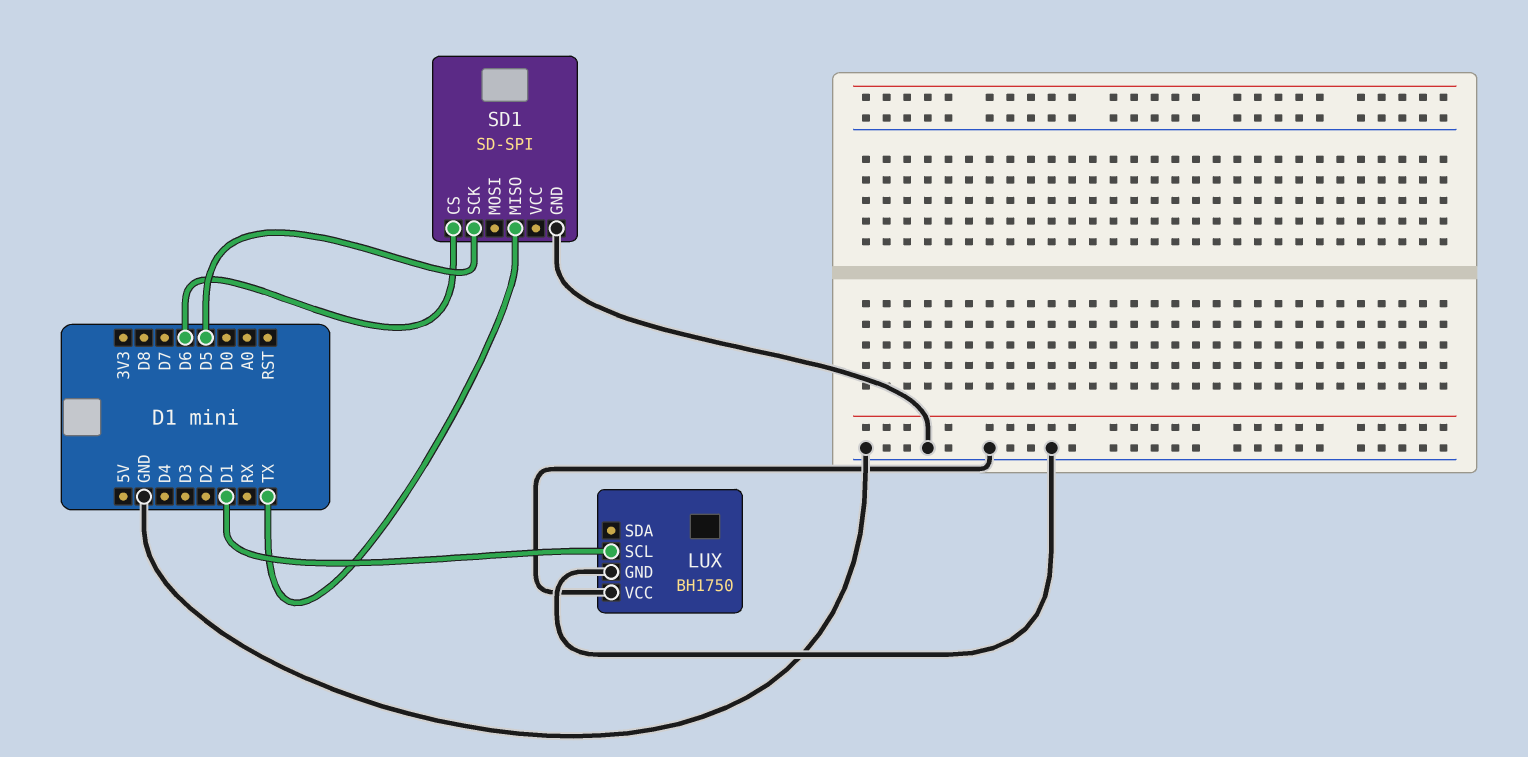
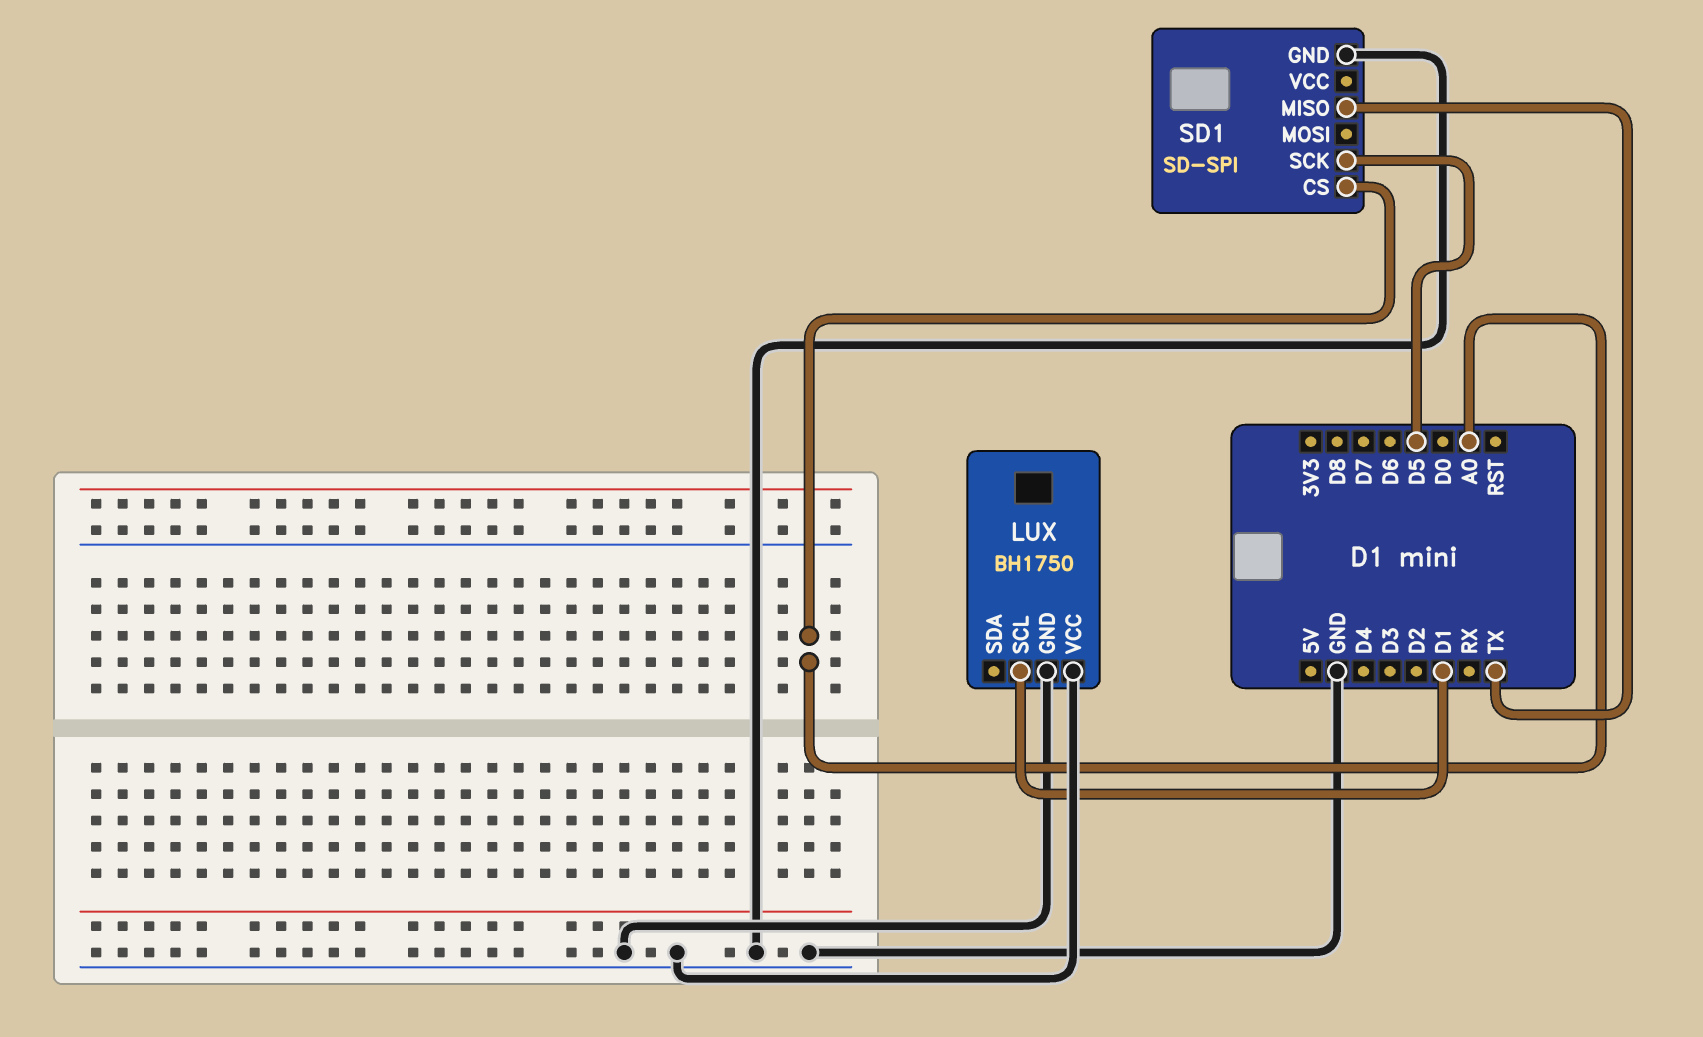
SD1 pin CS: D6 -> A0

